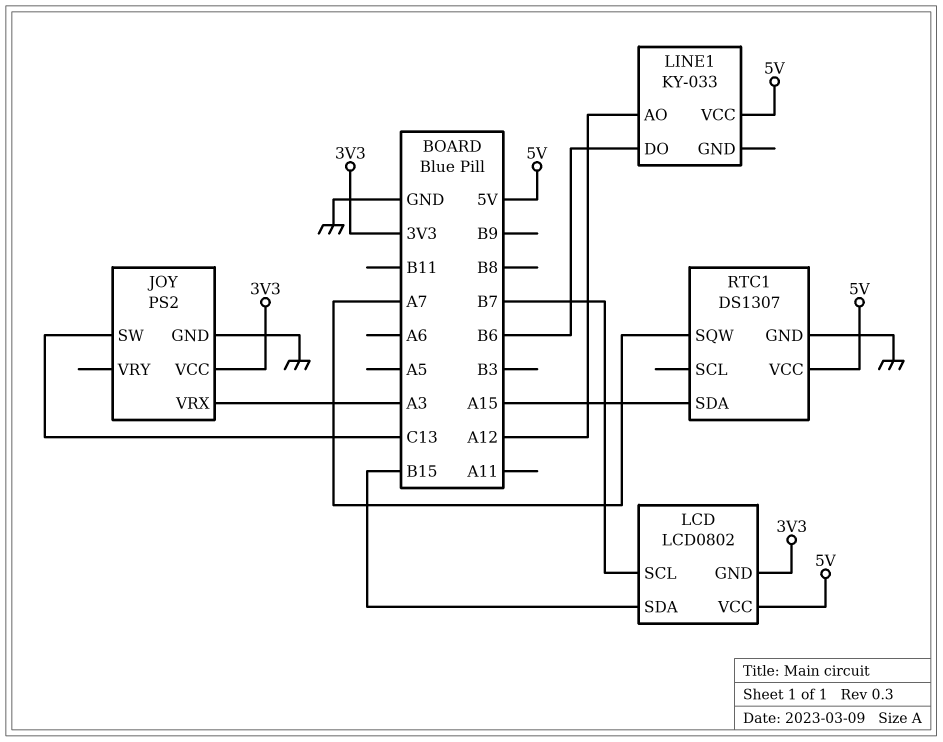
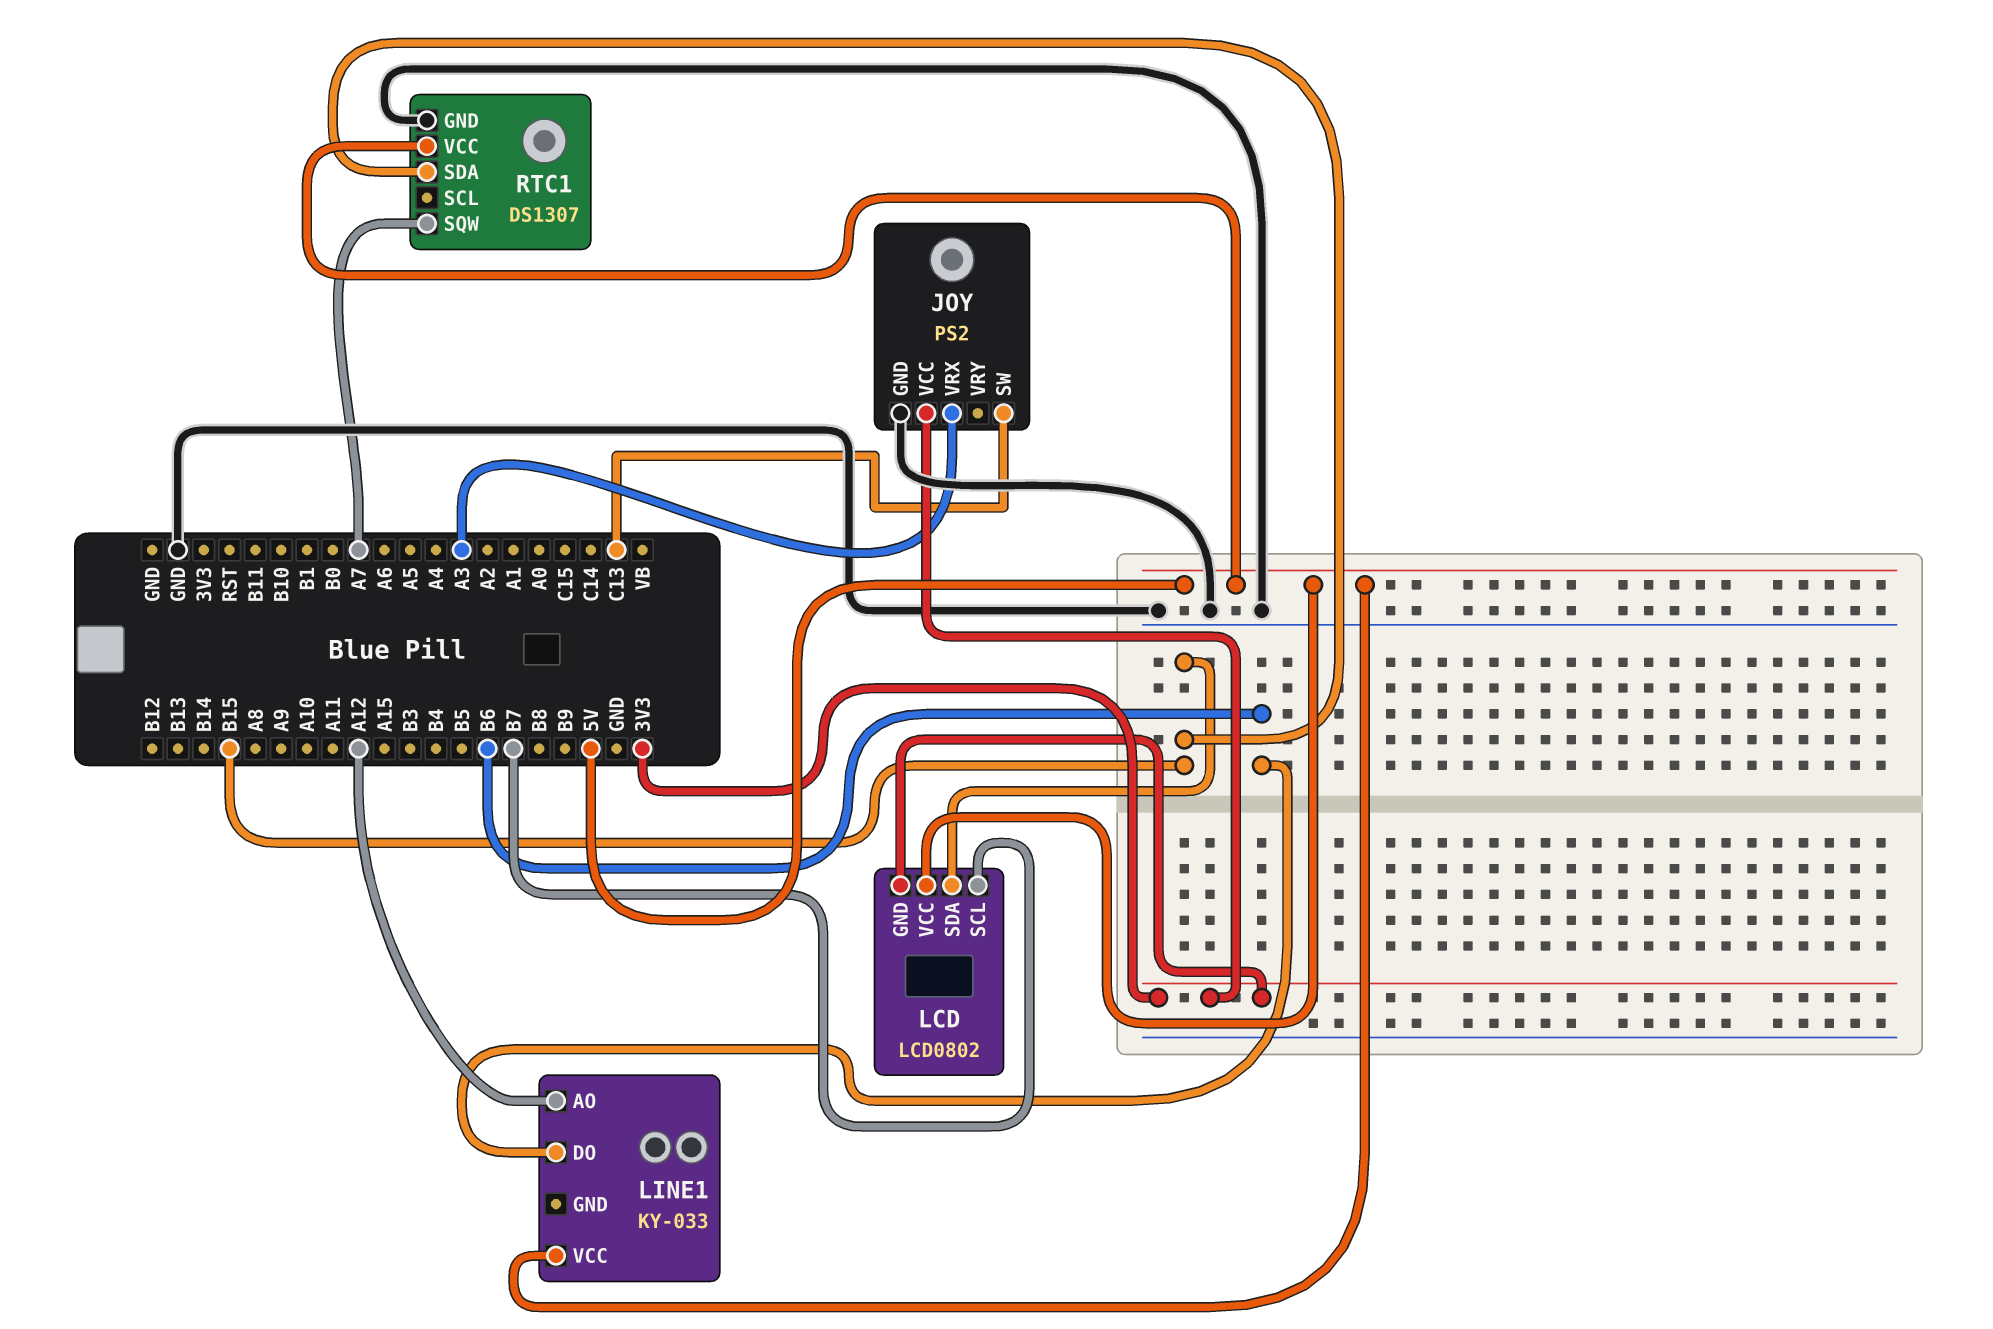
RTC1 pin SDA: A15 -> B15

